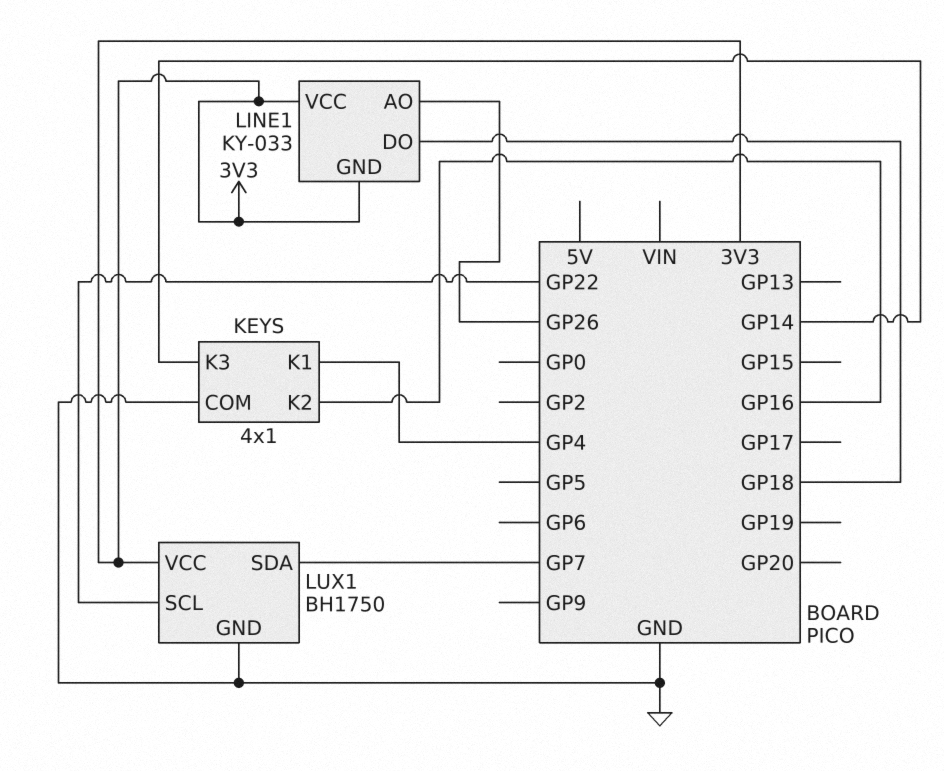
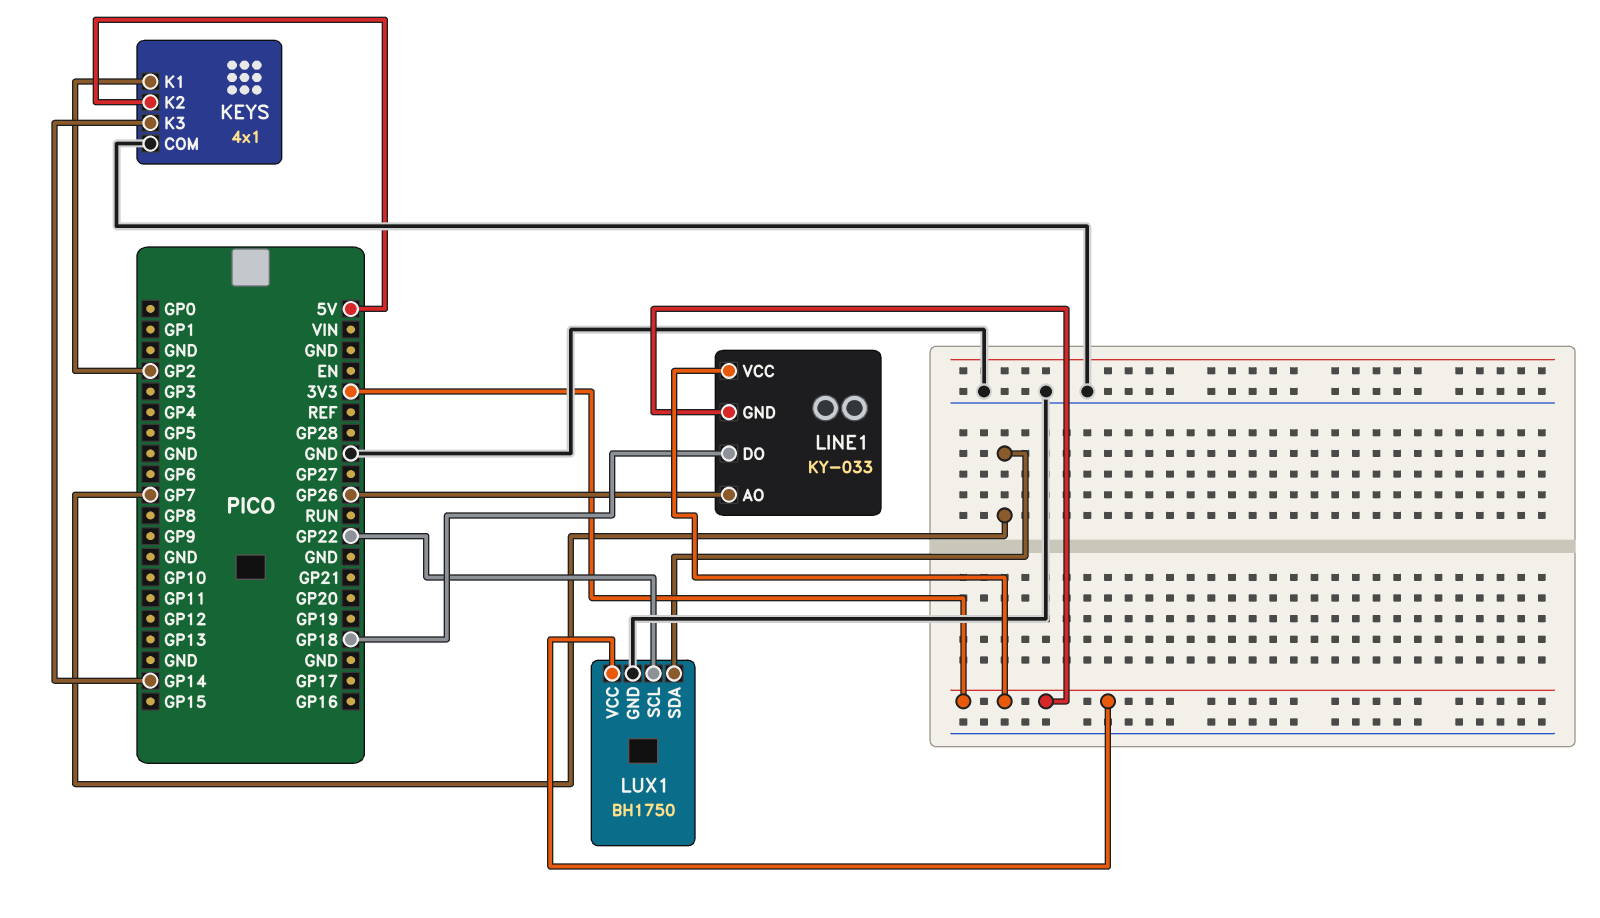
KEYS pin K1: GP4 -> GP2
KEYS pin K2: GP16 -> 5V

